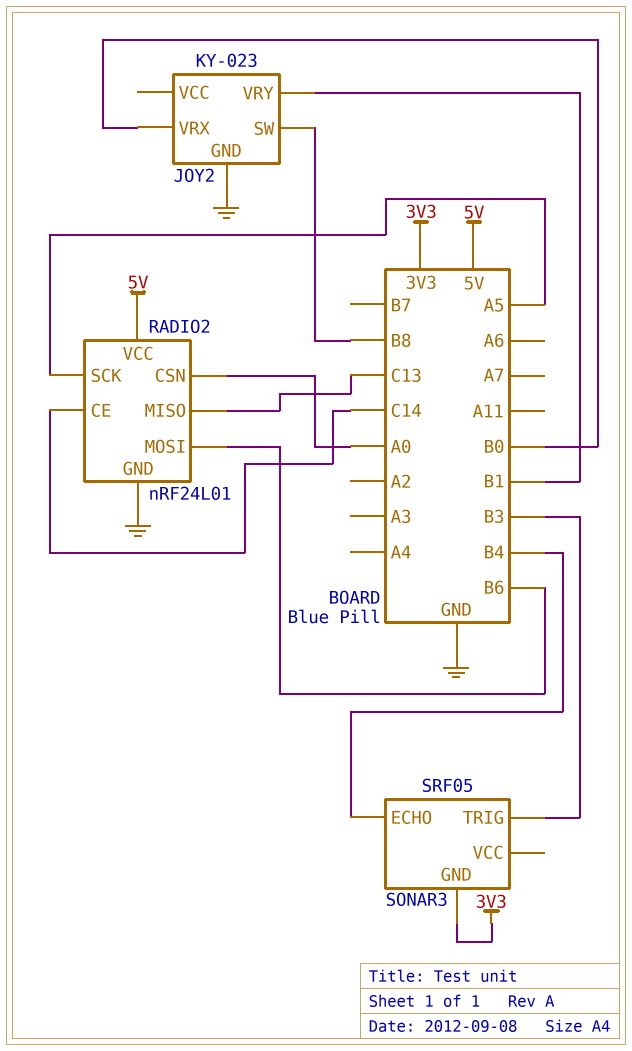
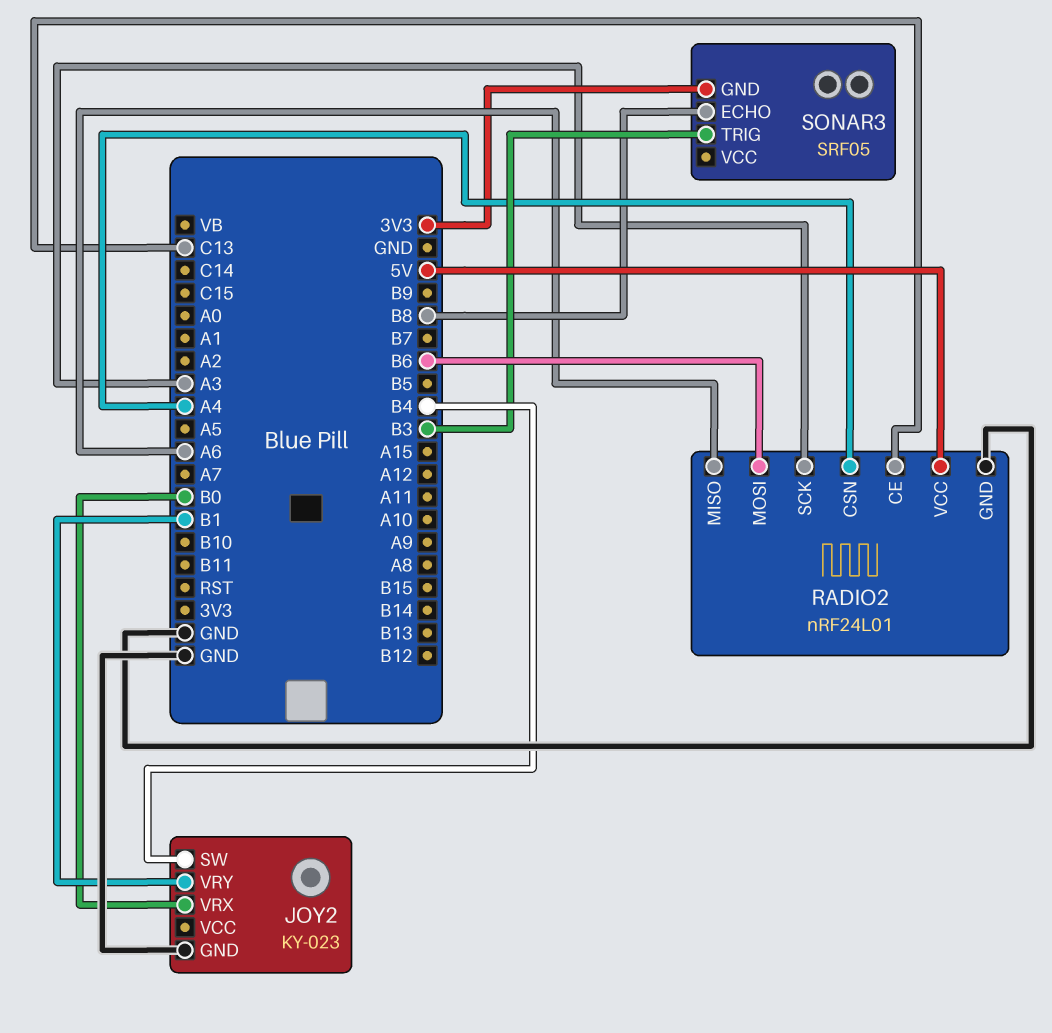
JOY2 pin SW: B8 -> B4
RADIO2 pin CE: C14 -> C13
RADIO2 pin CSN: A0 -> A4
RADIO2 pin MISO: C13 -> A6
RADIO2 pin SCK: A5 -> A3
SONAR3 pin ECHO: B4 -> B8

